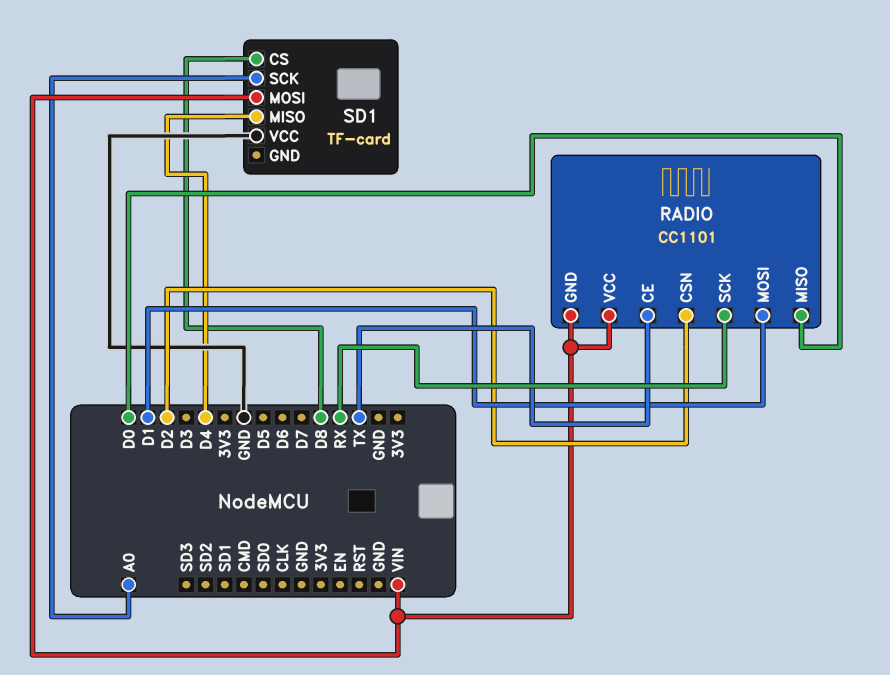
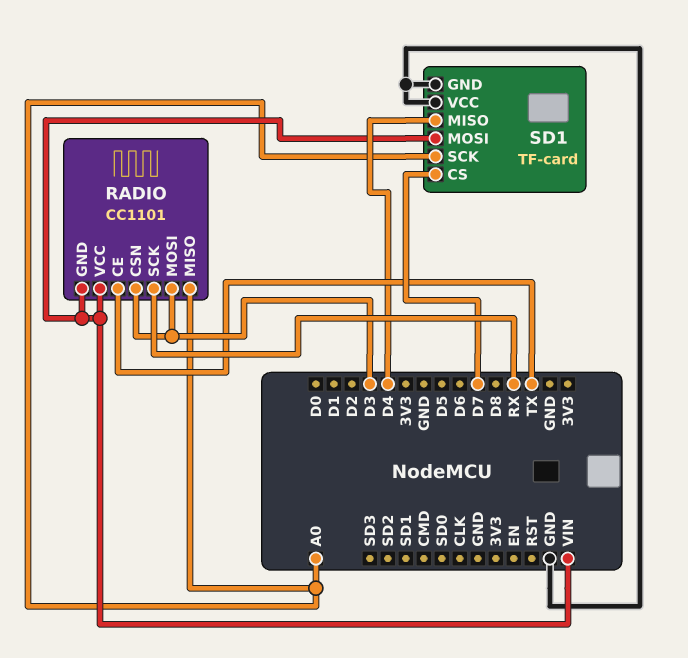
RADIO pin CSN: D2 -> D3
RADIO pin MISO: D0 -> A0
RADIO pin MOSI: D1 -> D3
SD1 pin CS: D8 -> D7
SD1 pin GND: none -> GND

